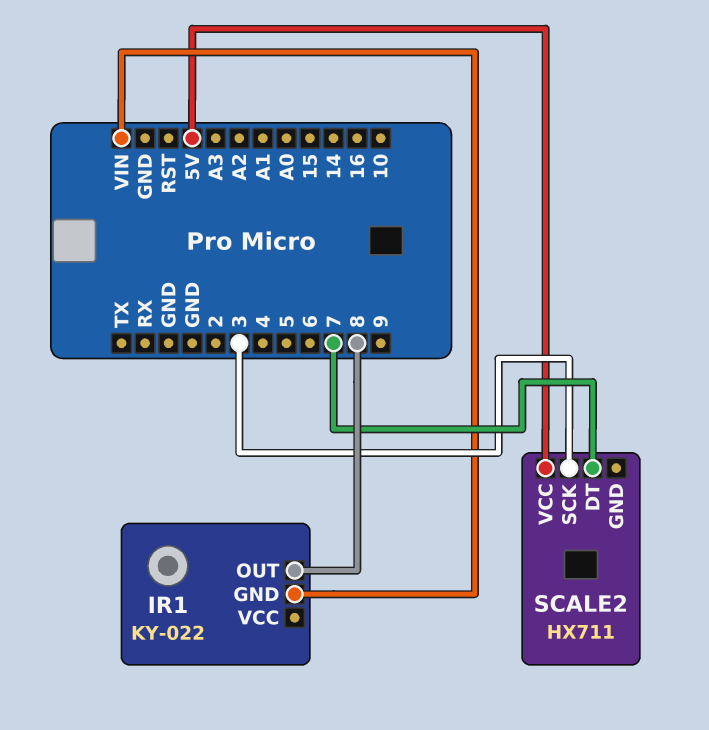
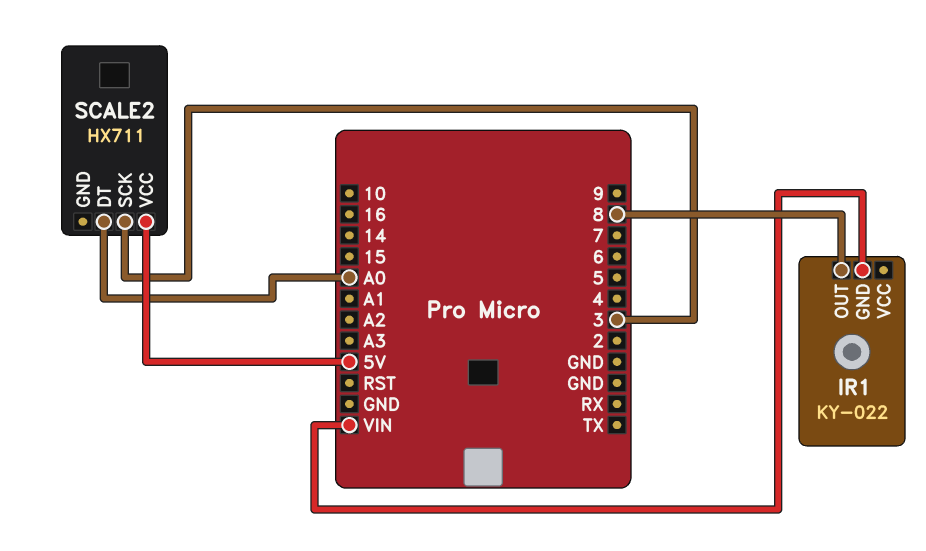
SCALE2 pin DT: 7 -> A0

